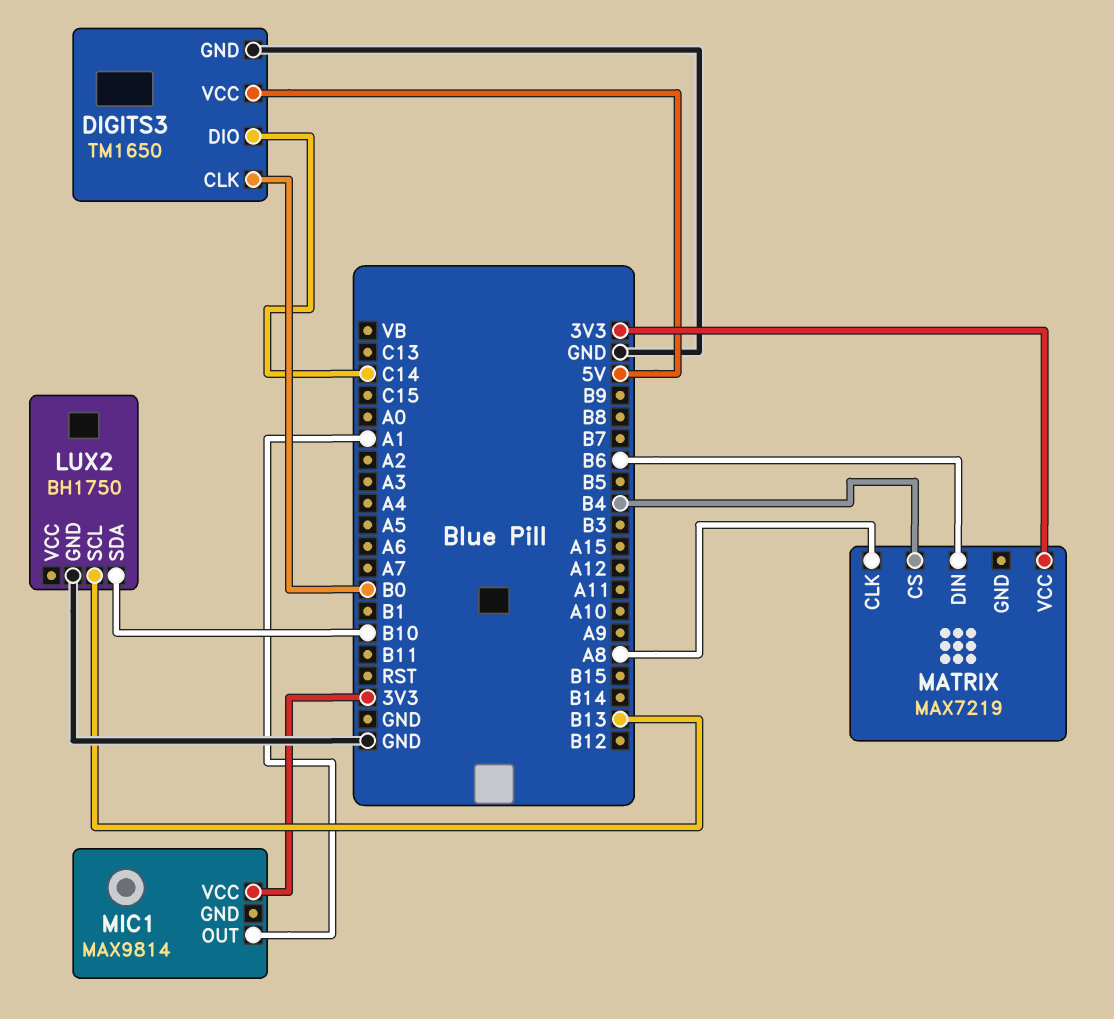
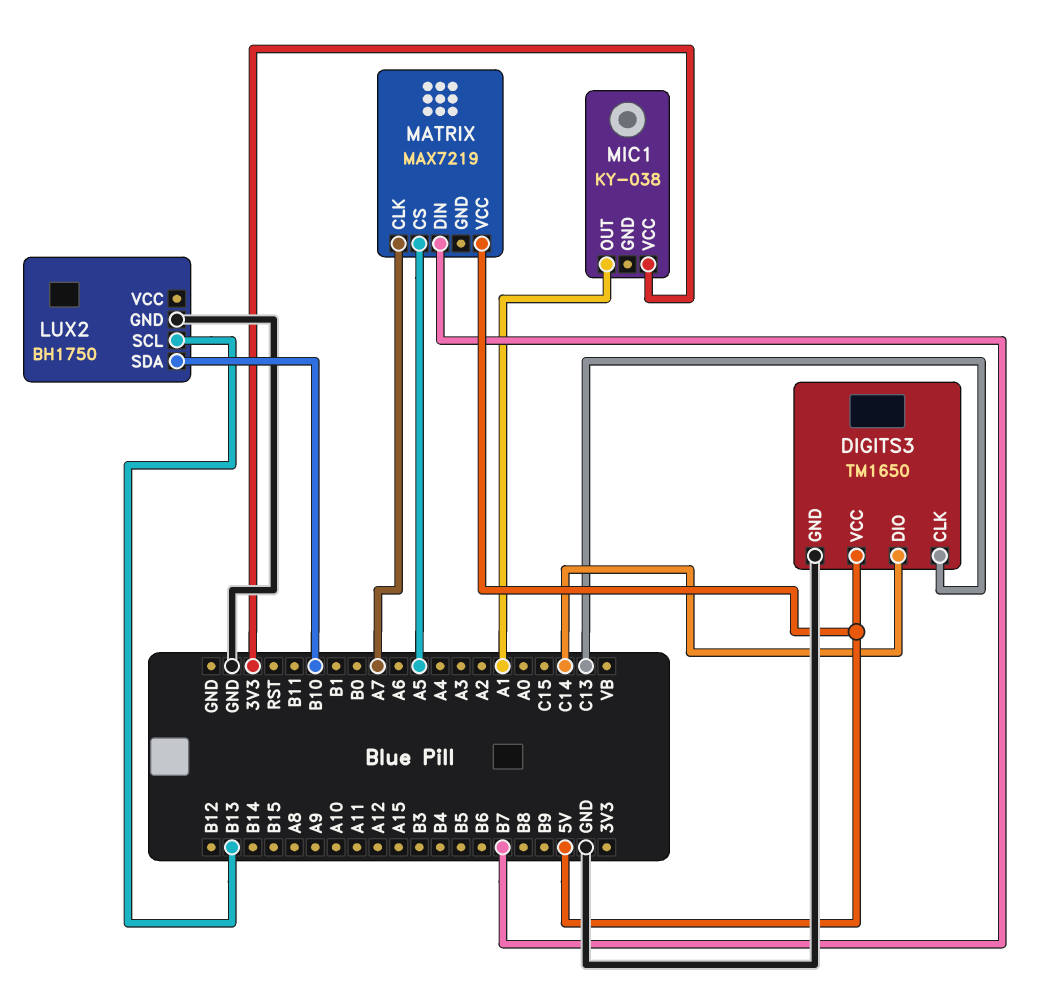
DIGITS3 pin CLK: B0 -> C13
MATRIX pin CLK: A8 -> A7
MATRIX pin CS: B4 -> A5
MATRIX pin DIN: B6 -> B7
MATRIX pin VCC: 3V3 -> 5V
MIC1: MAX9814 -> KY-038

